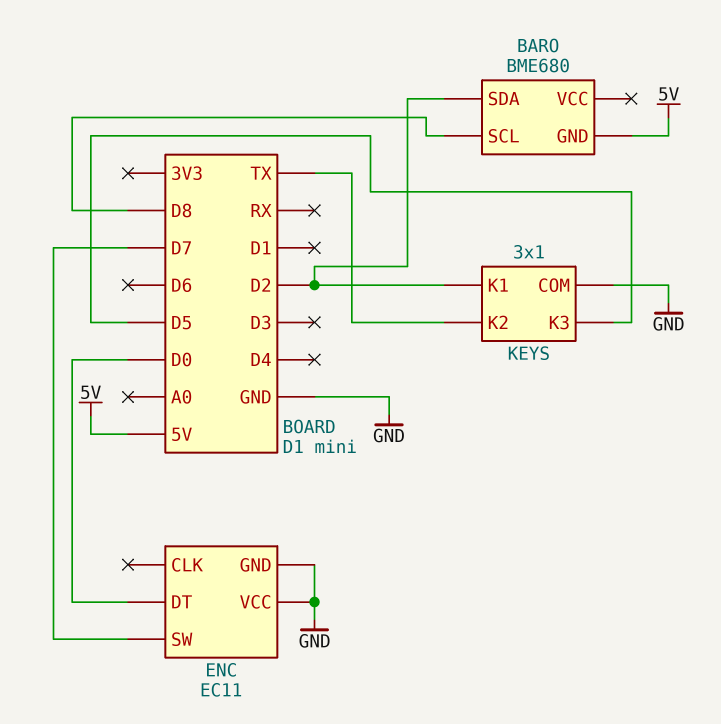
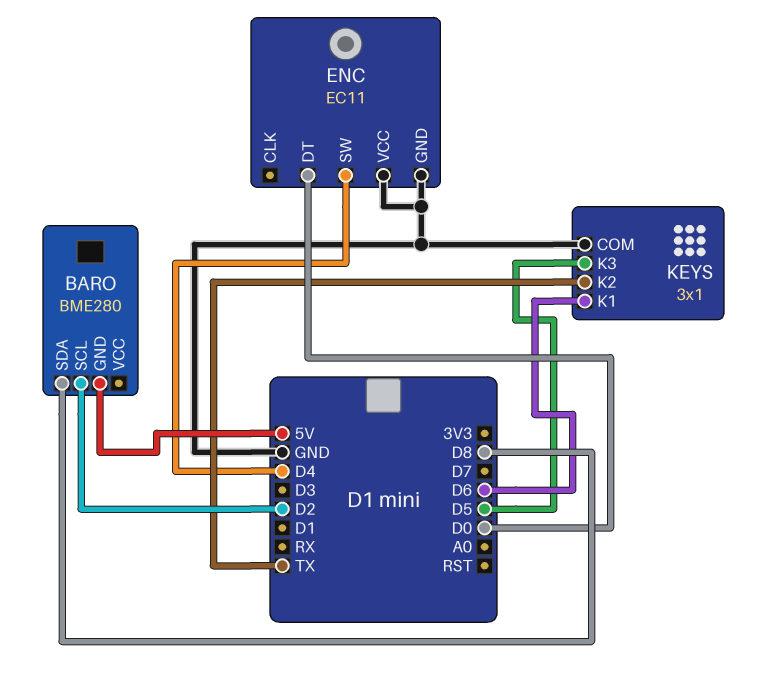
BARO: BME680 -> BME280
BARO pin SCL: D8 -> D2
BARO pin SDA: D2 -> D8
ENC pin SW: D7 -> D4
KEYS pin K1: D2 -> D6

